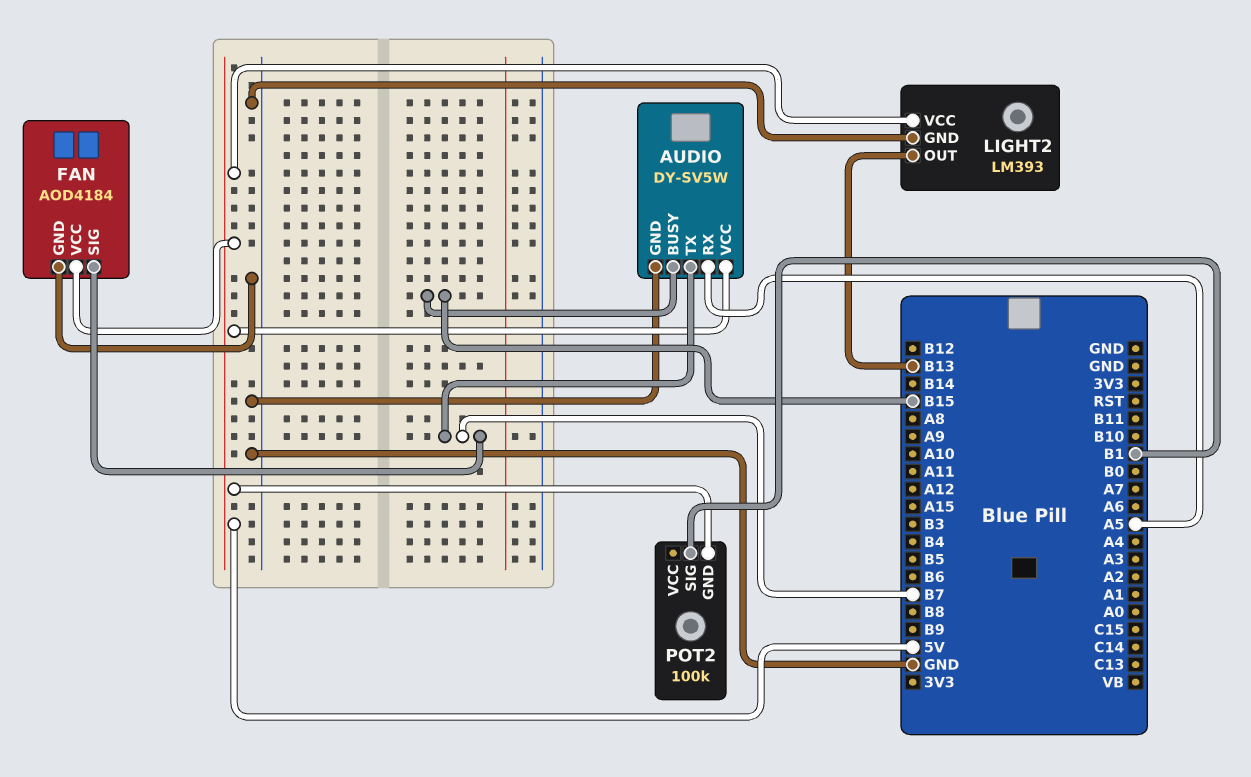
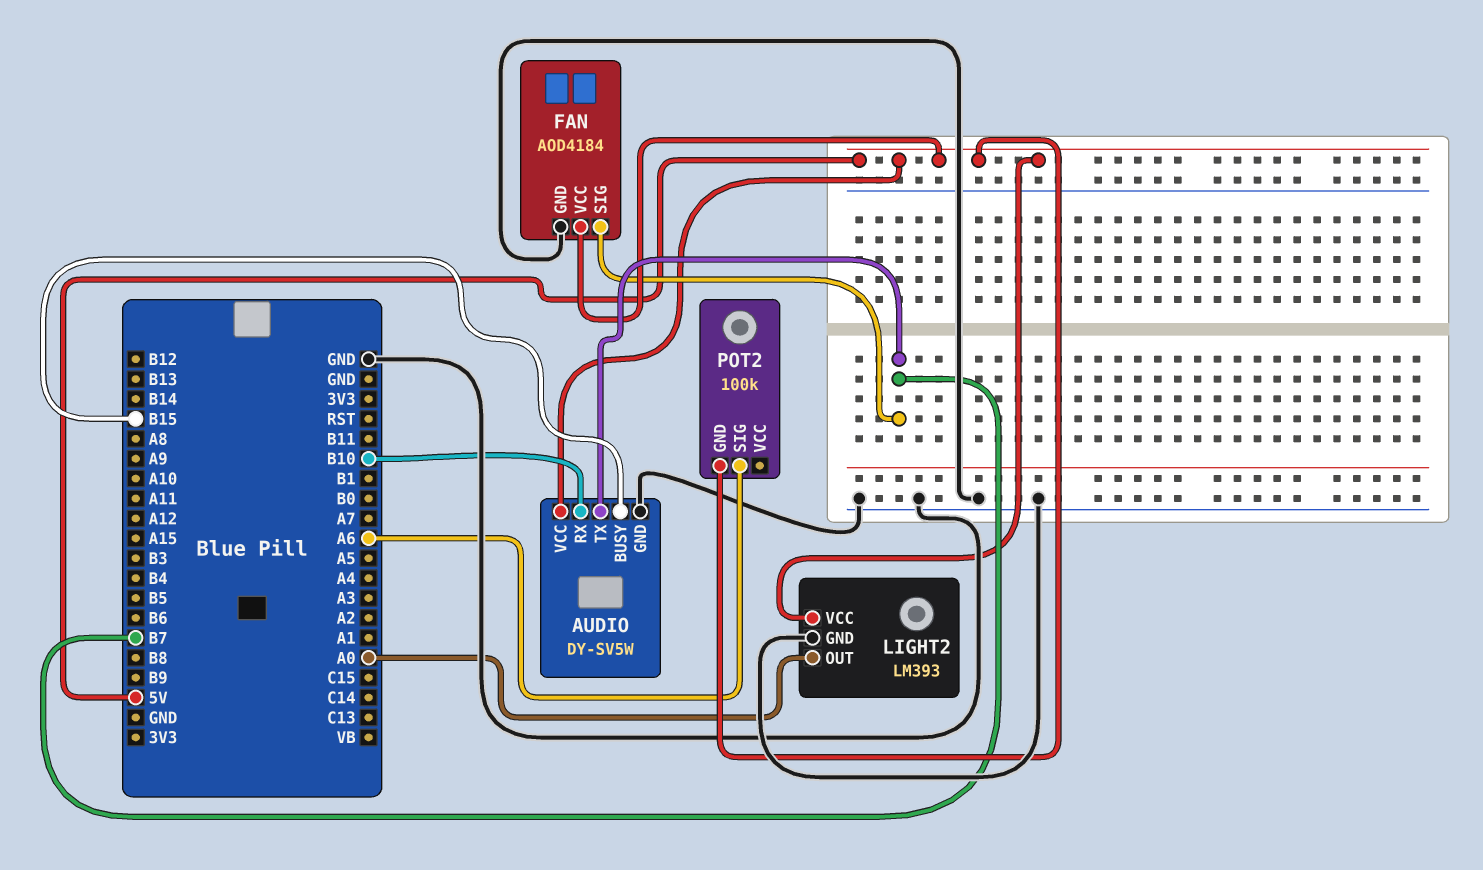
AUDIO pin RX: A5 -> B10
LIGHT2 pin OUT: B13 -> A0
POT2 pin SIG: B1 -> A6

